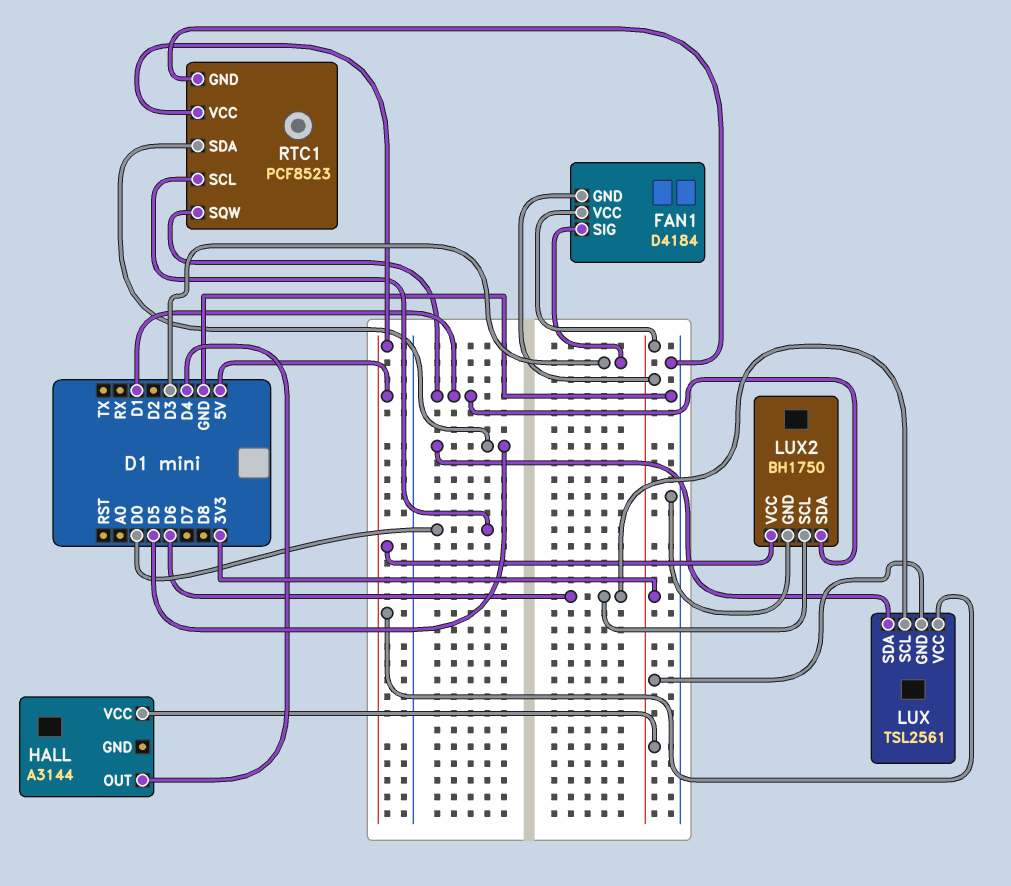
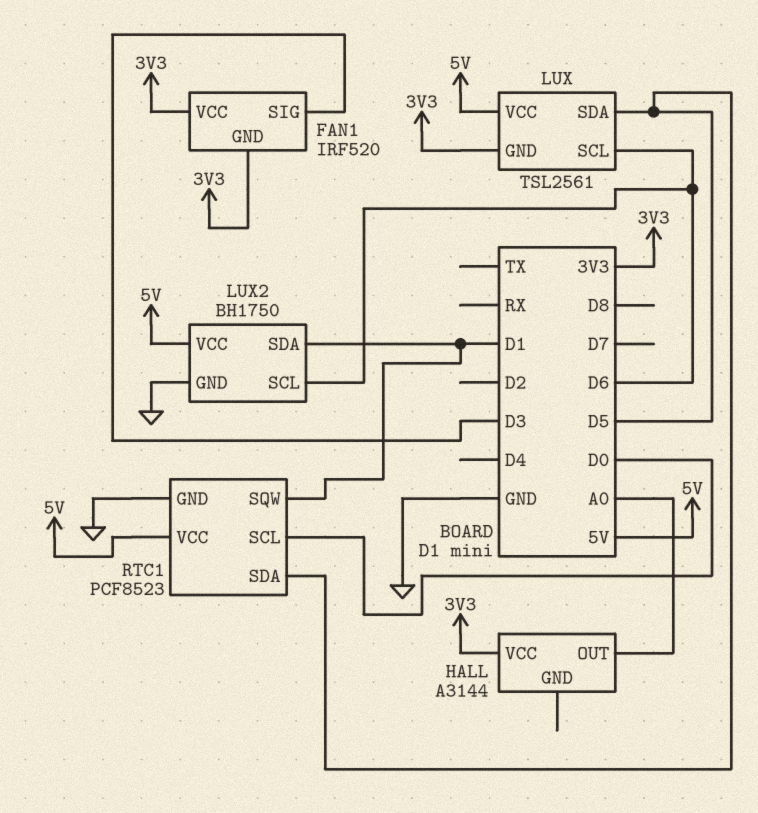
FAN1: D4184 -> IRF520
HALL pin OUT: D4 -> A0

